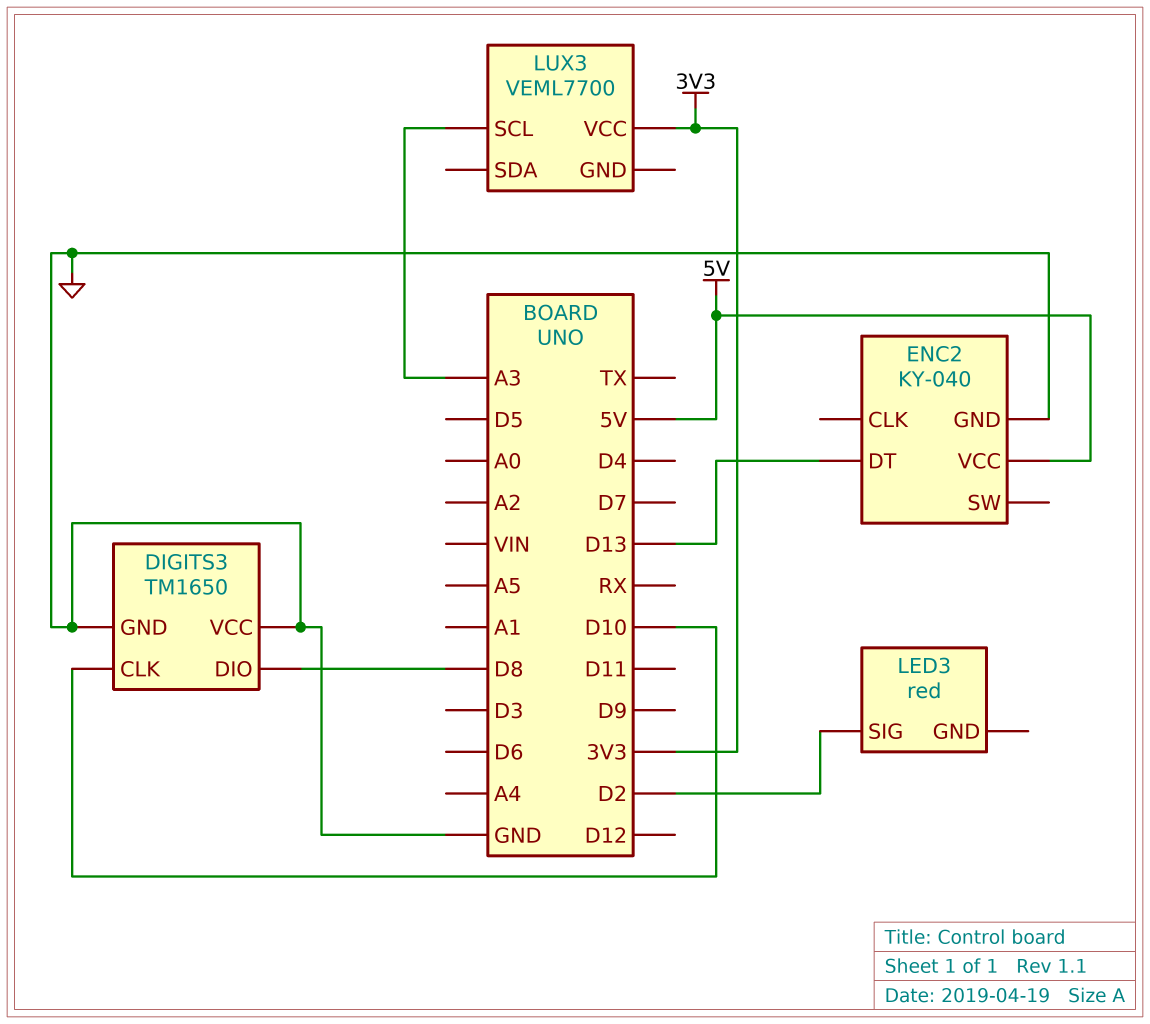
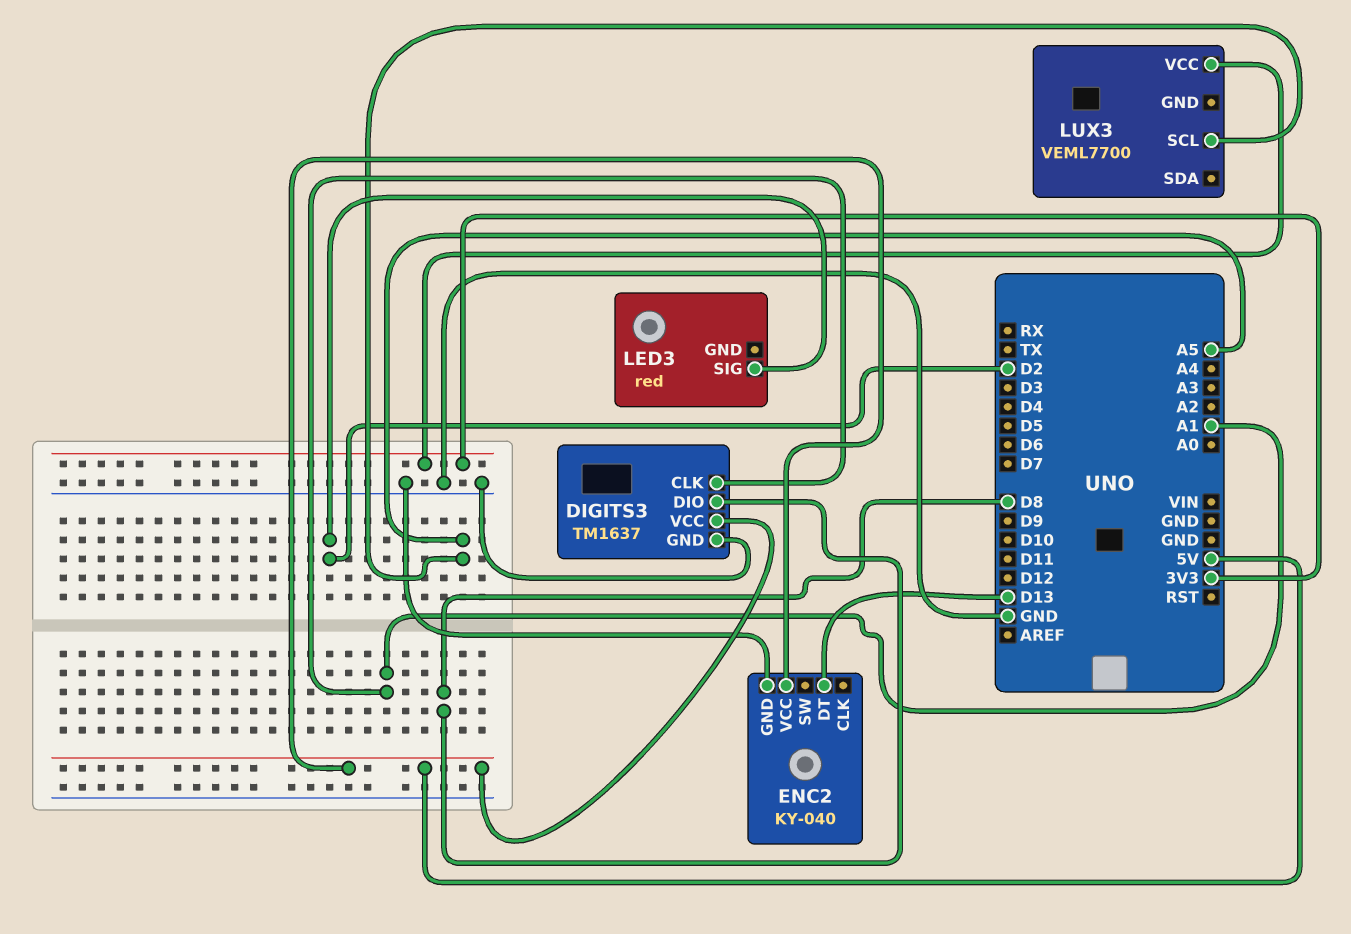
DIGITS3: TM1650 -> TM1637
DIGITS3 pin CLK: D10 -> A1
DIGITS3 pin VCC: GND -> 5V
LUX3 pin SCL: A3 -> A5

